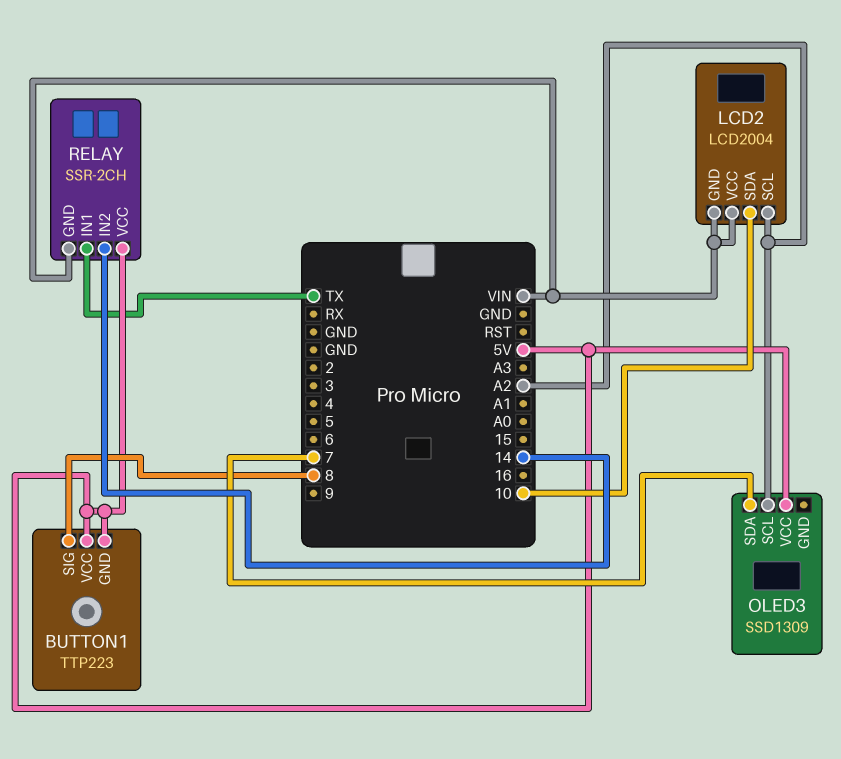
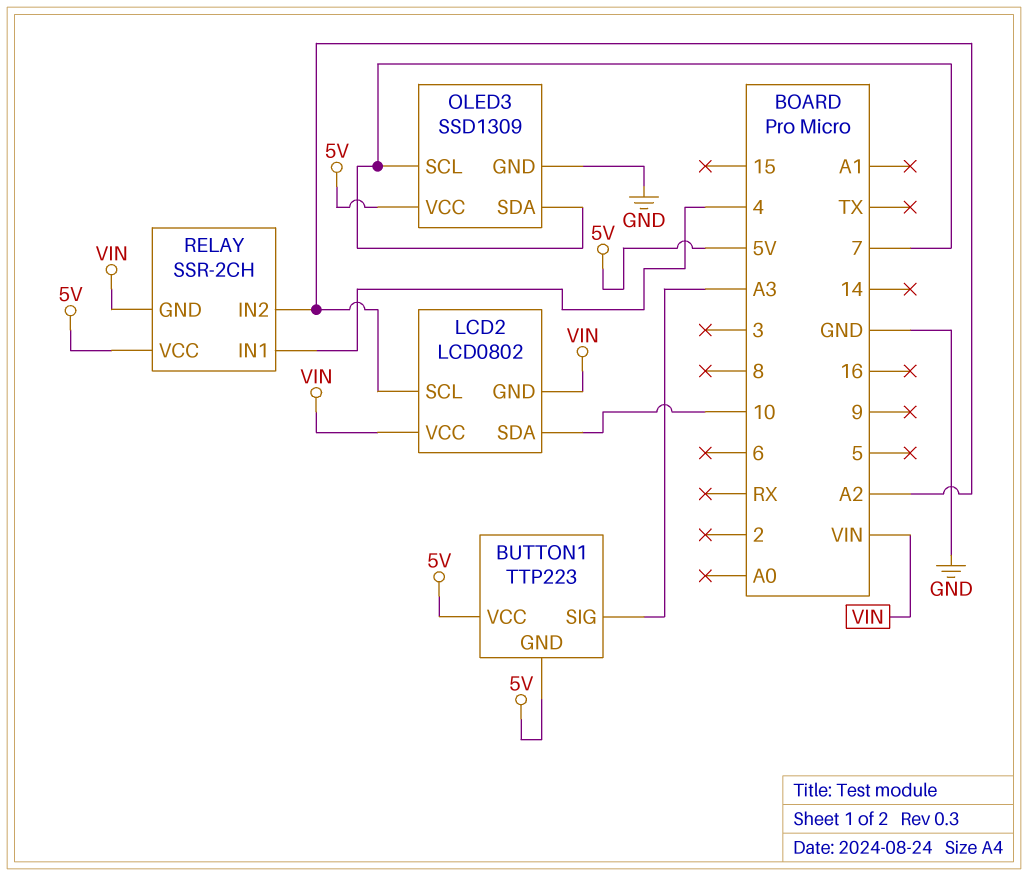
BUTTON1 pin SIG: 8 -> A3
LCD2: LCD2004 -> LCD0802
OLED3 pin GND: none -> GND
OLED3 pin SCL: A2 -> 7
RELAY pin IN1: TX -> 4
RELAY pin IN2: 14 -> A2

